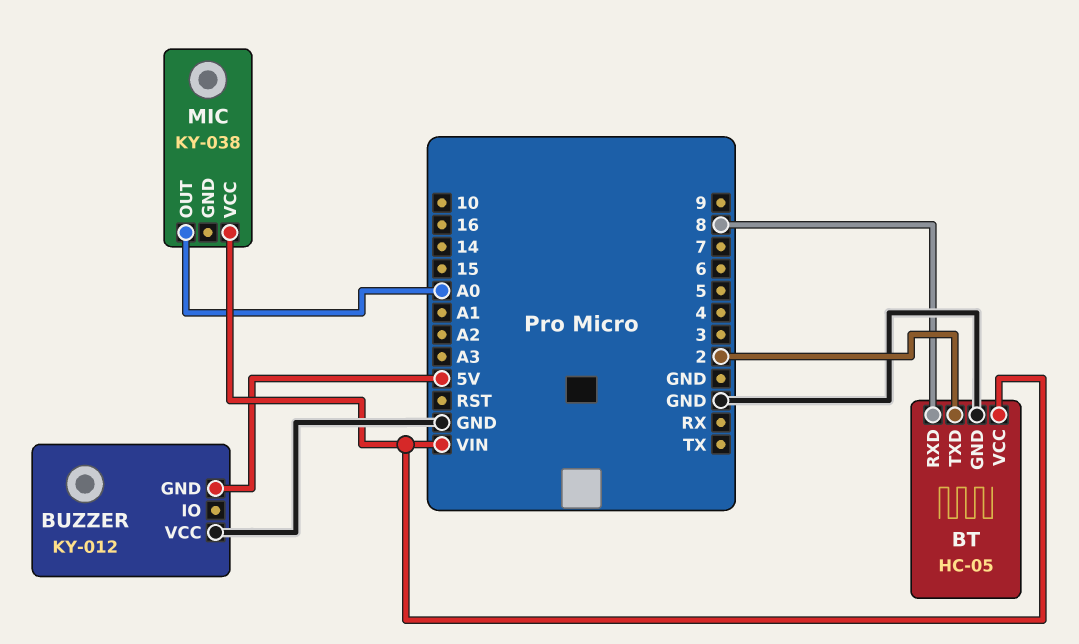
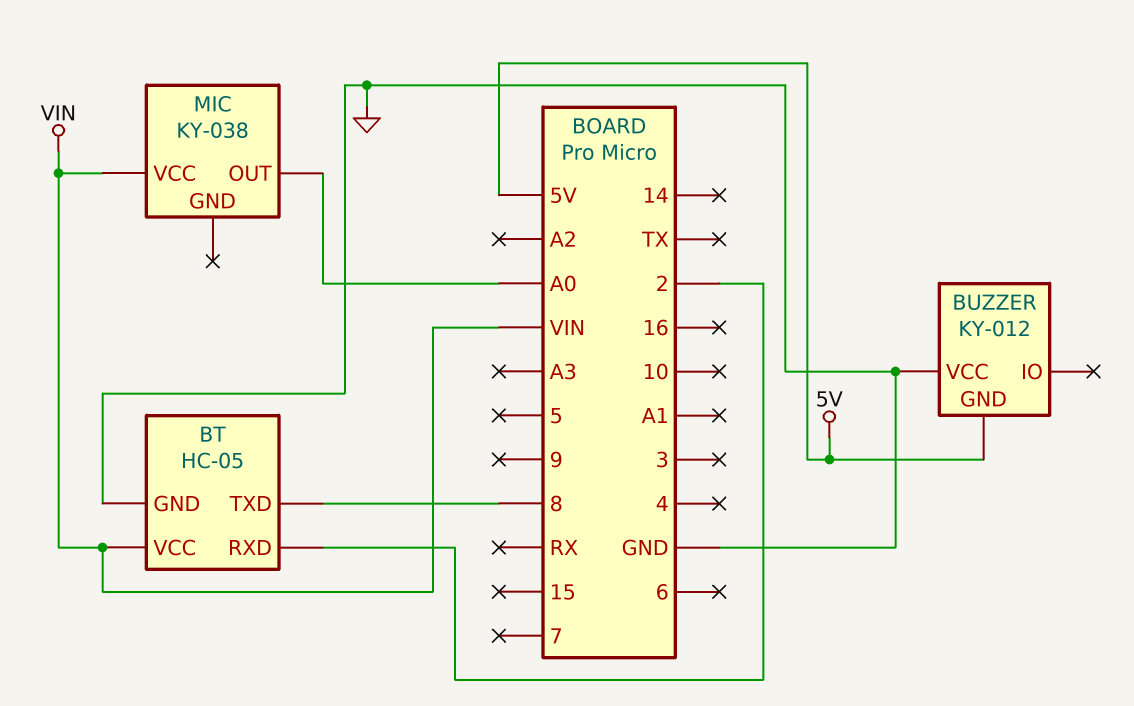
BT pin RXD: 8 -> 2
BT pin TXD: 2 -> 8

